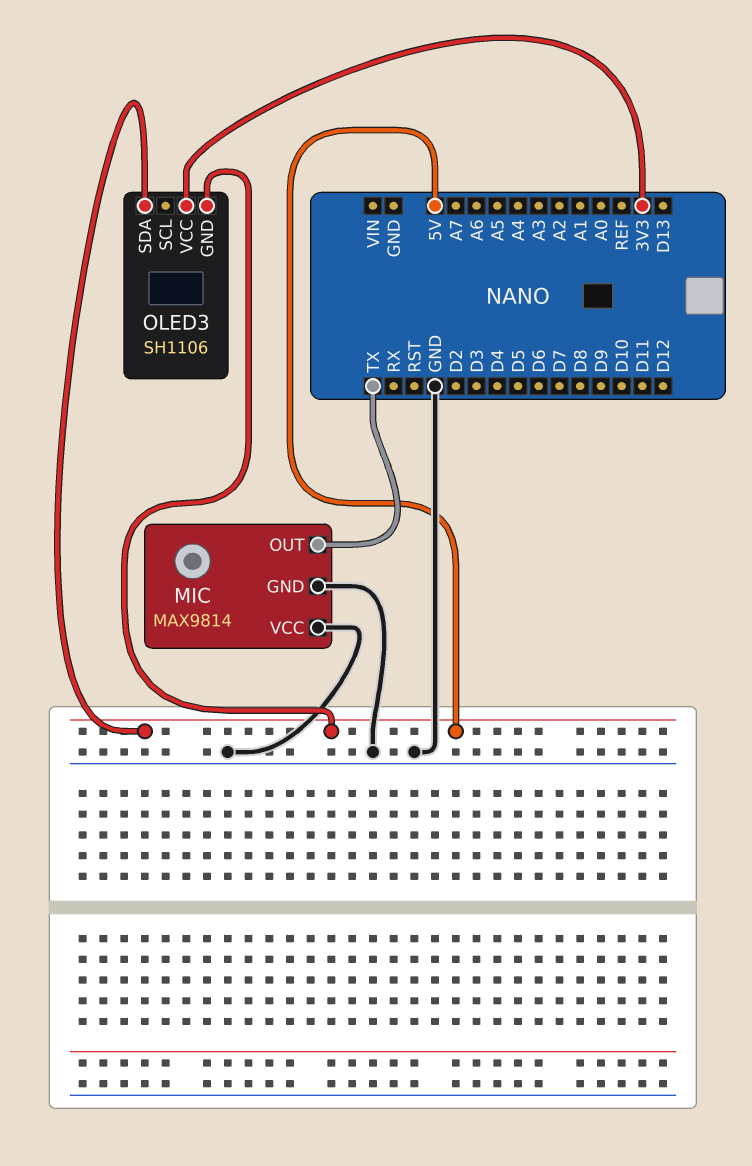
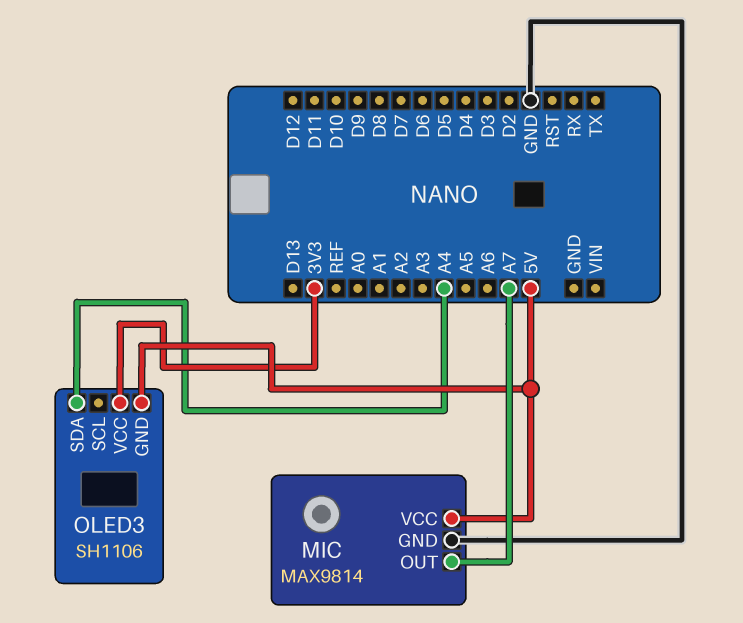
MIC pin OUT: TX -> A7
MIC pin VCC: GND -> 5V
OLED3 pin SDA: 5V -> A4

